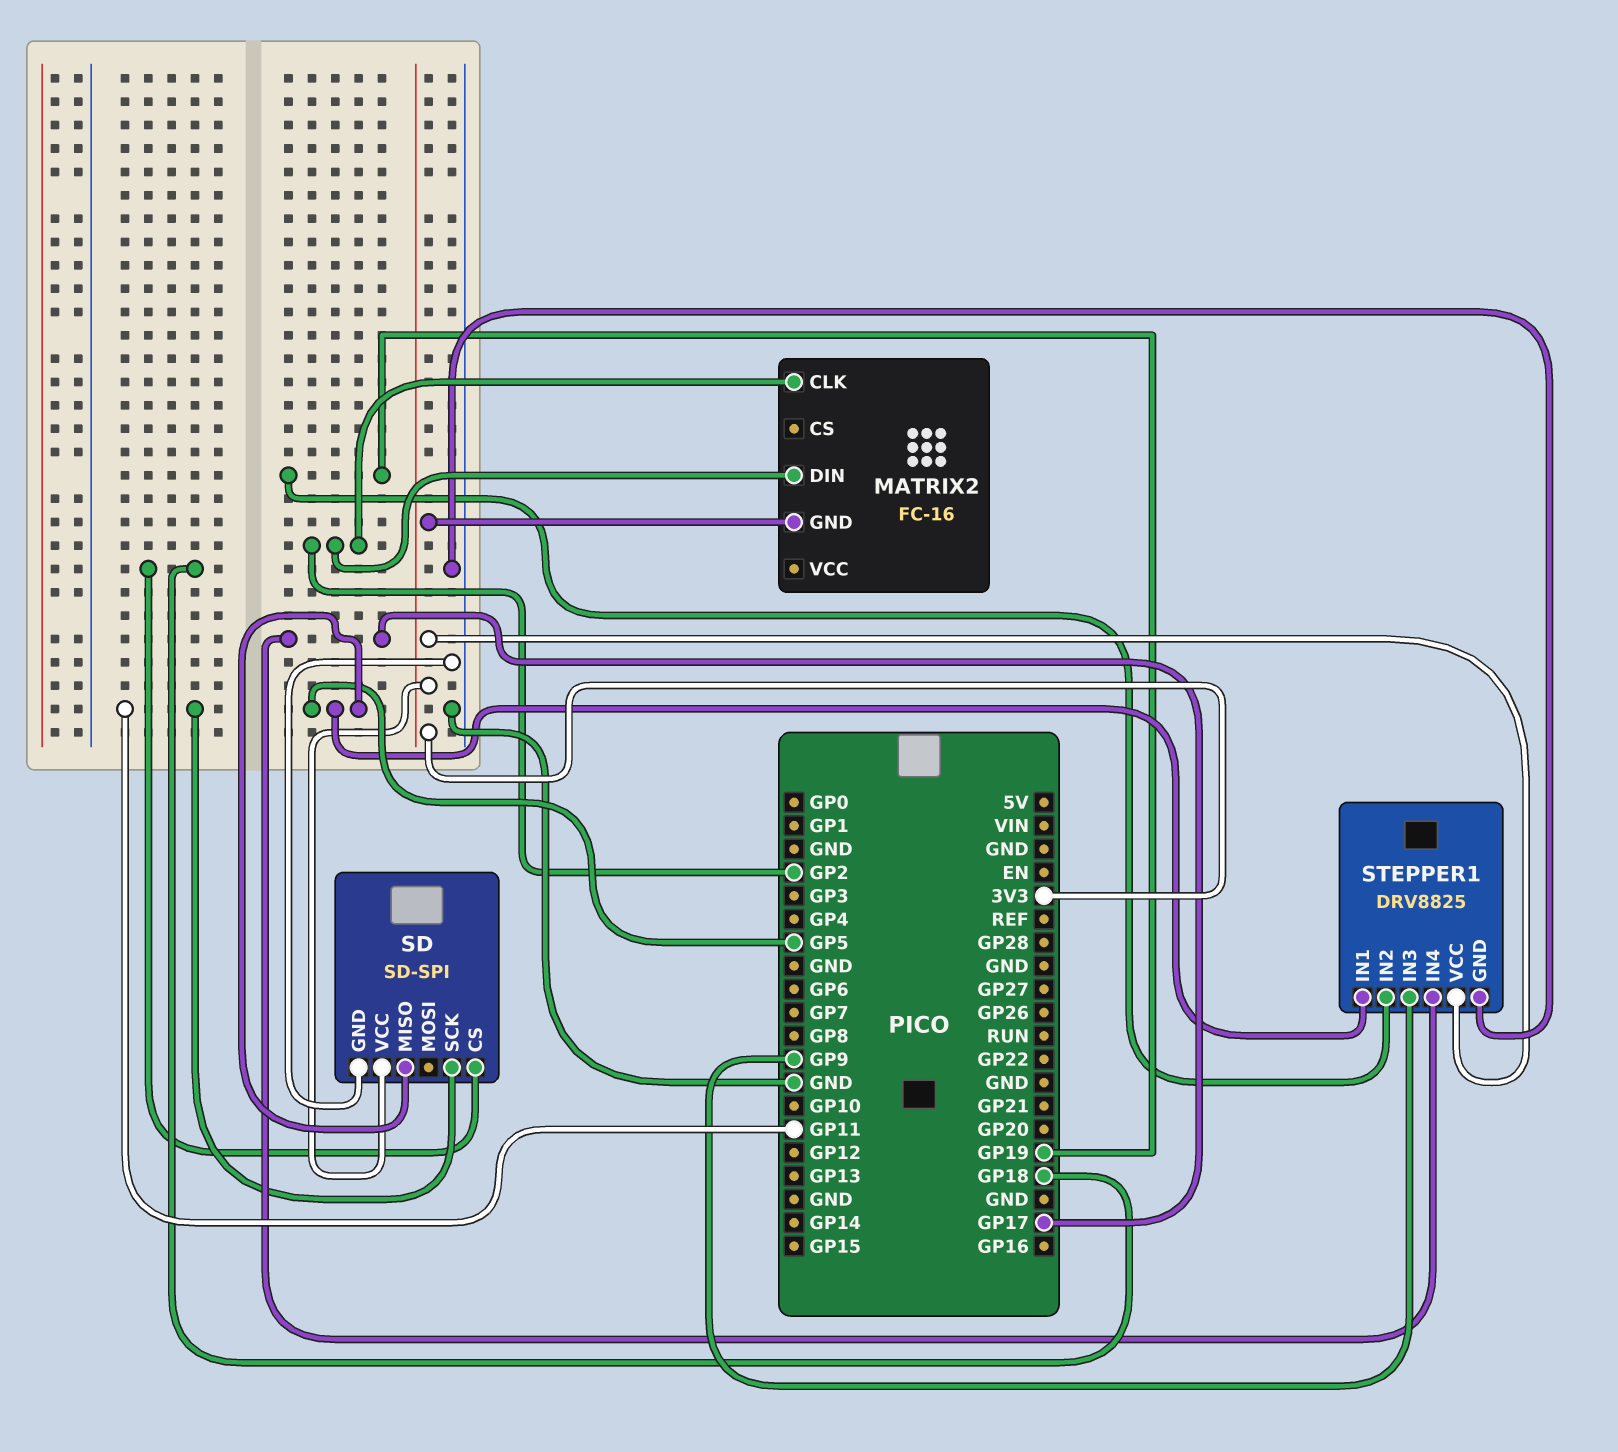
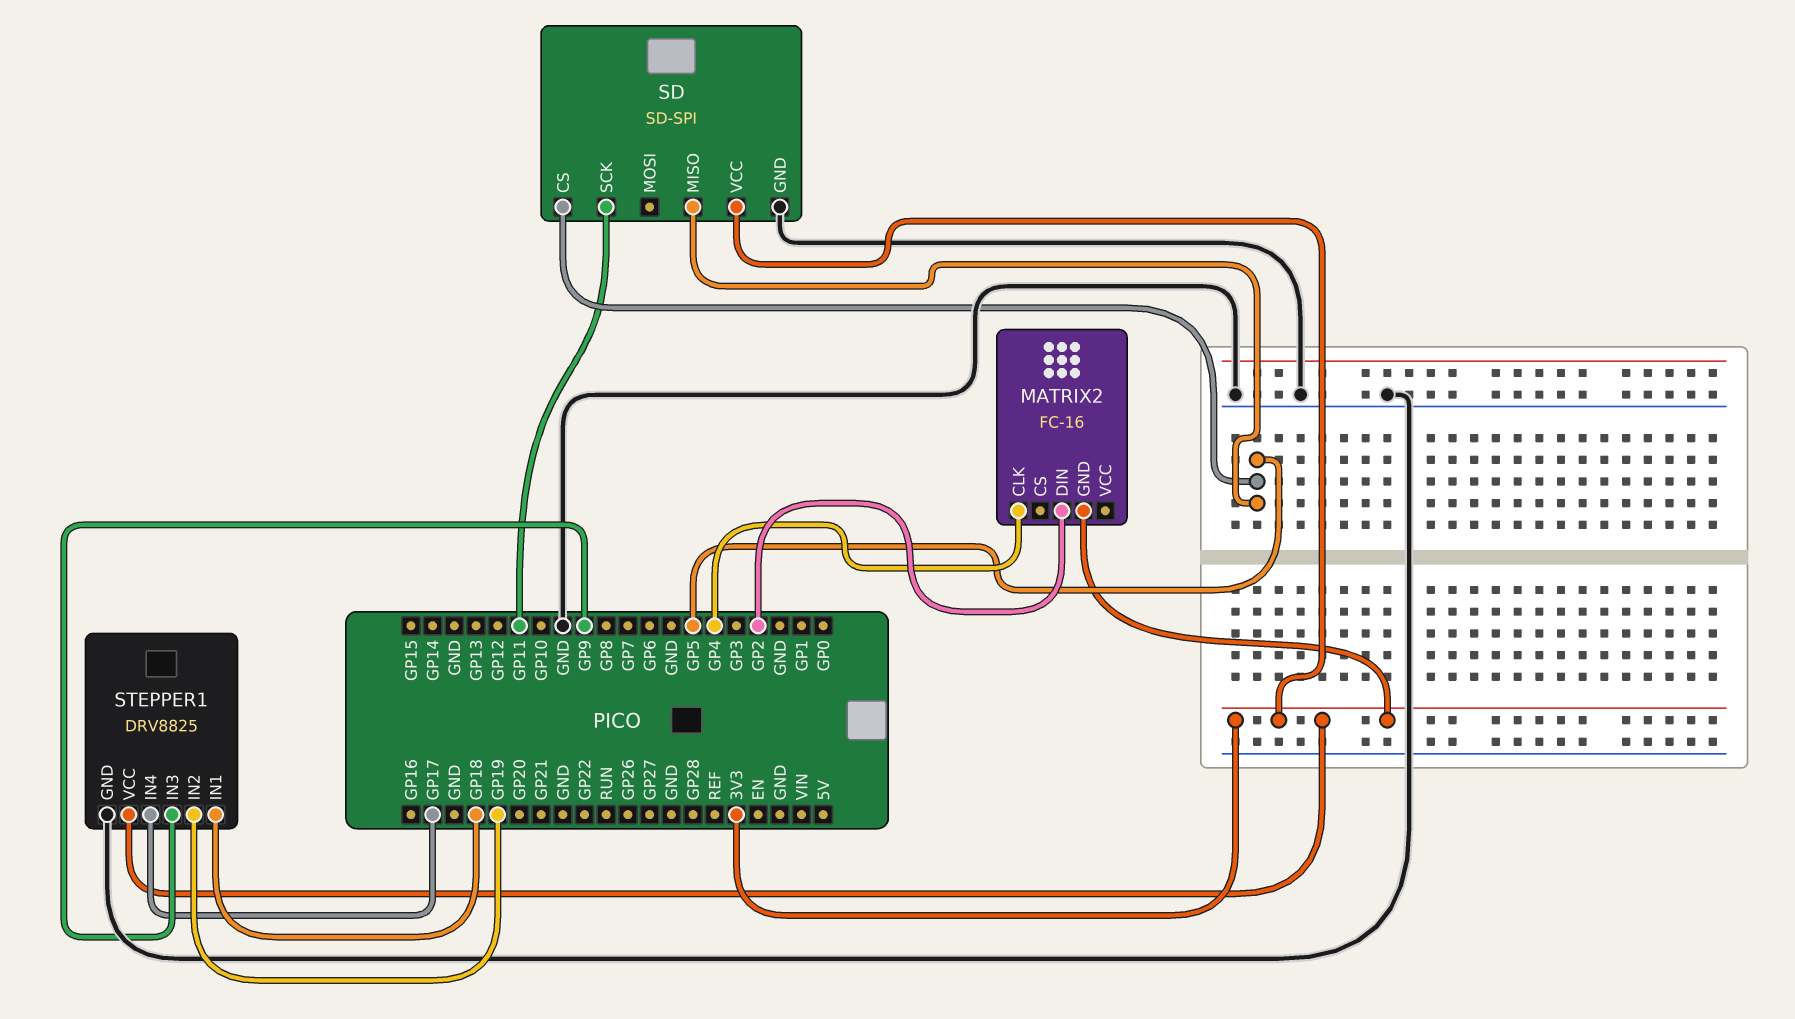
MATRIX2 pin CLK: GP2 -> GP4
SD pin CS: GP18 -> GP5
STEPPER1 pin IN1: GP5 -> GP18

